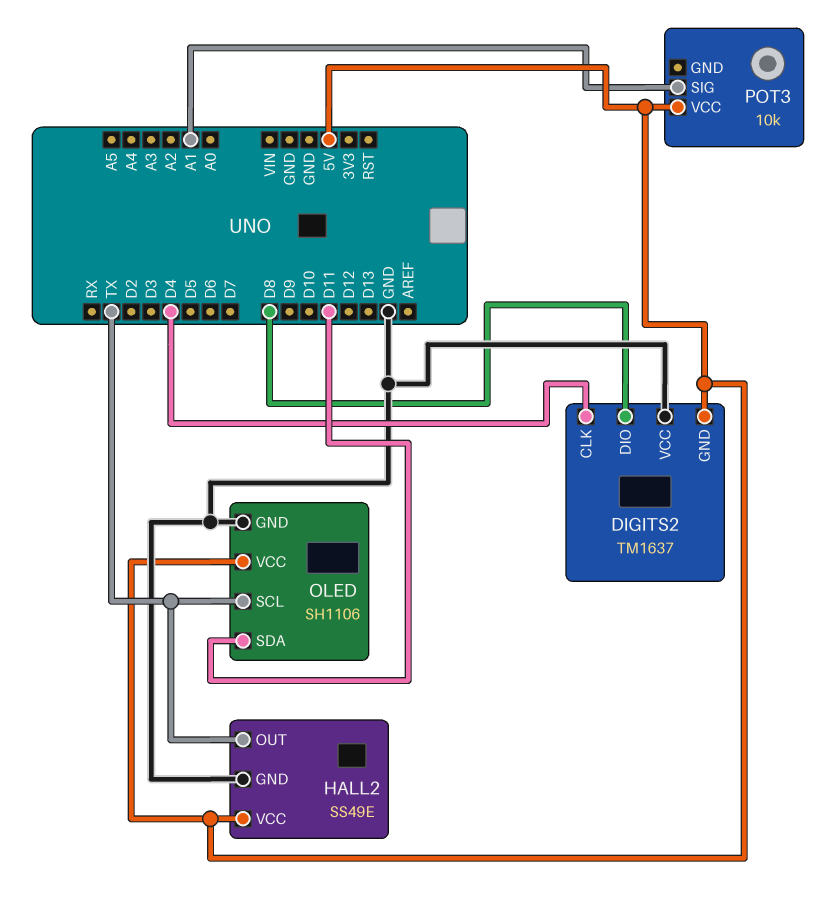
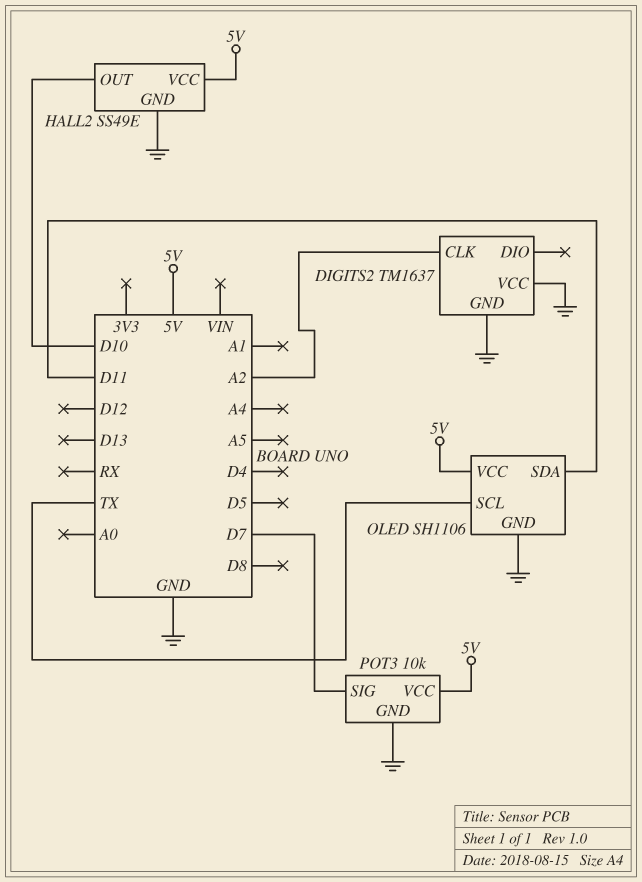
DIGITS2 pin CLK: D4 -> A2
DIGITS2 pin DIO: D8 -> none
DIGITS2 pin GND: 5V -> GND
HALL2 pin OUT: TX -> D10
POT3 pin GND: none -> GND
POT3 pin SIG: A1 -> D7

